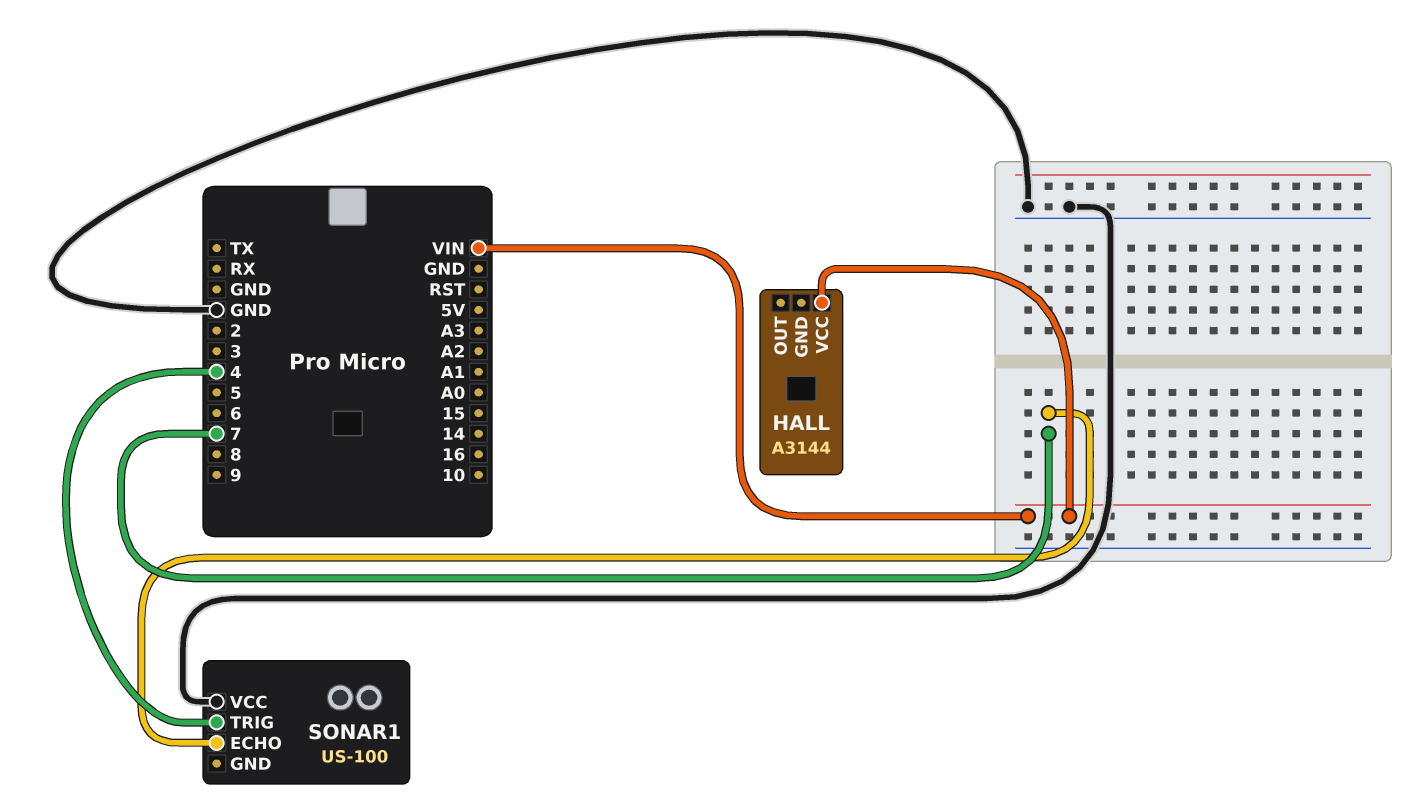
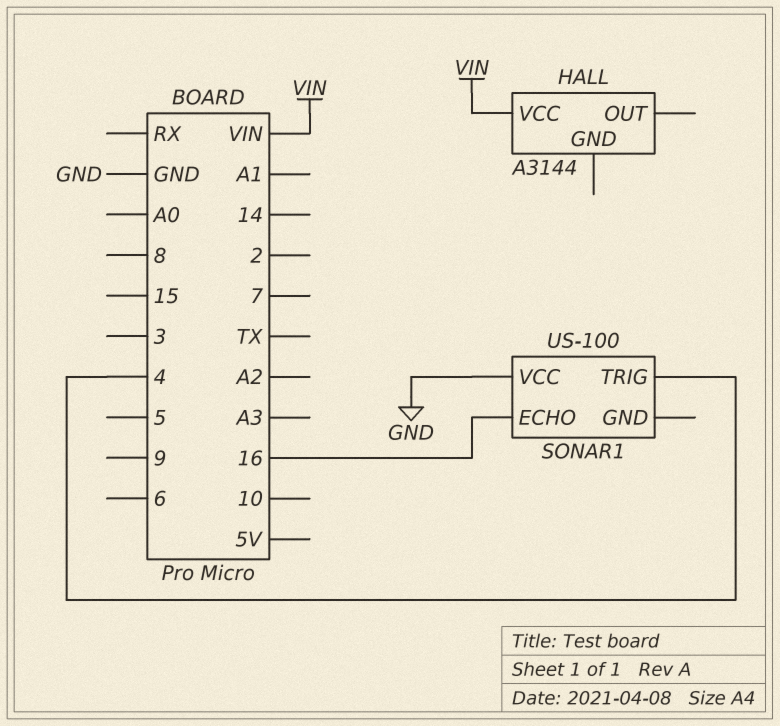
SONAR1 pin ECHO: 7 -> 16

